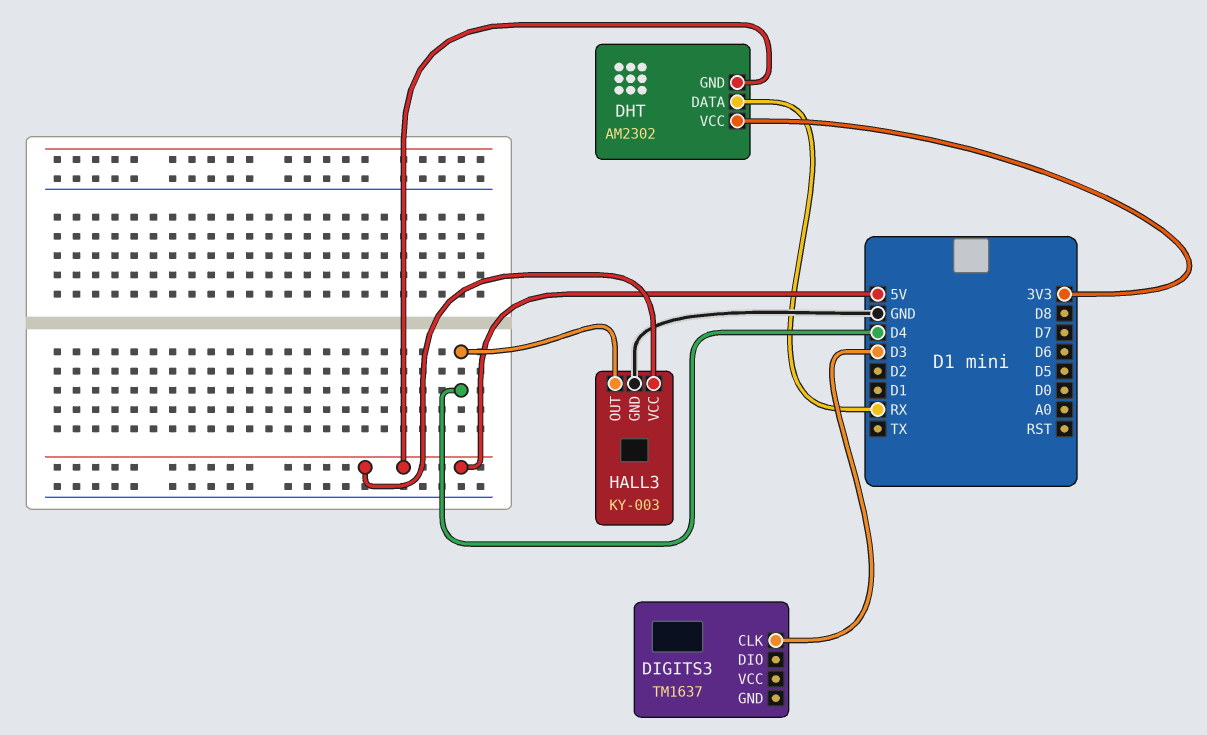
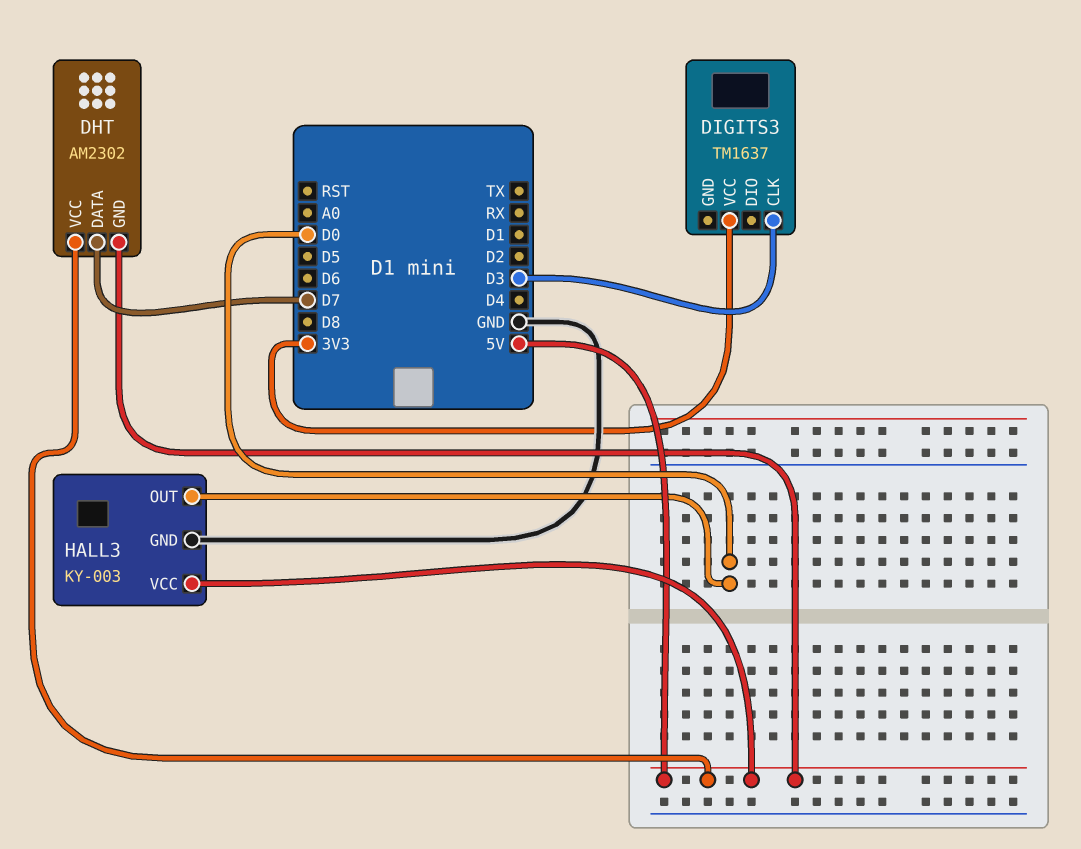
DHT pin DATA: RX -> D7
DHT pin VCC: 3V3 -> 5V
DIGITS3 pin VCC: none -> 3V3
HALL3 pin OUT: D4 -> D0

